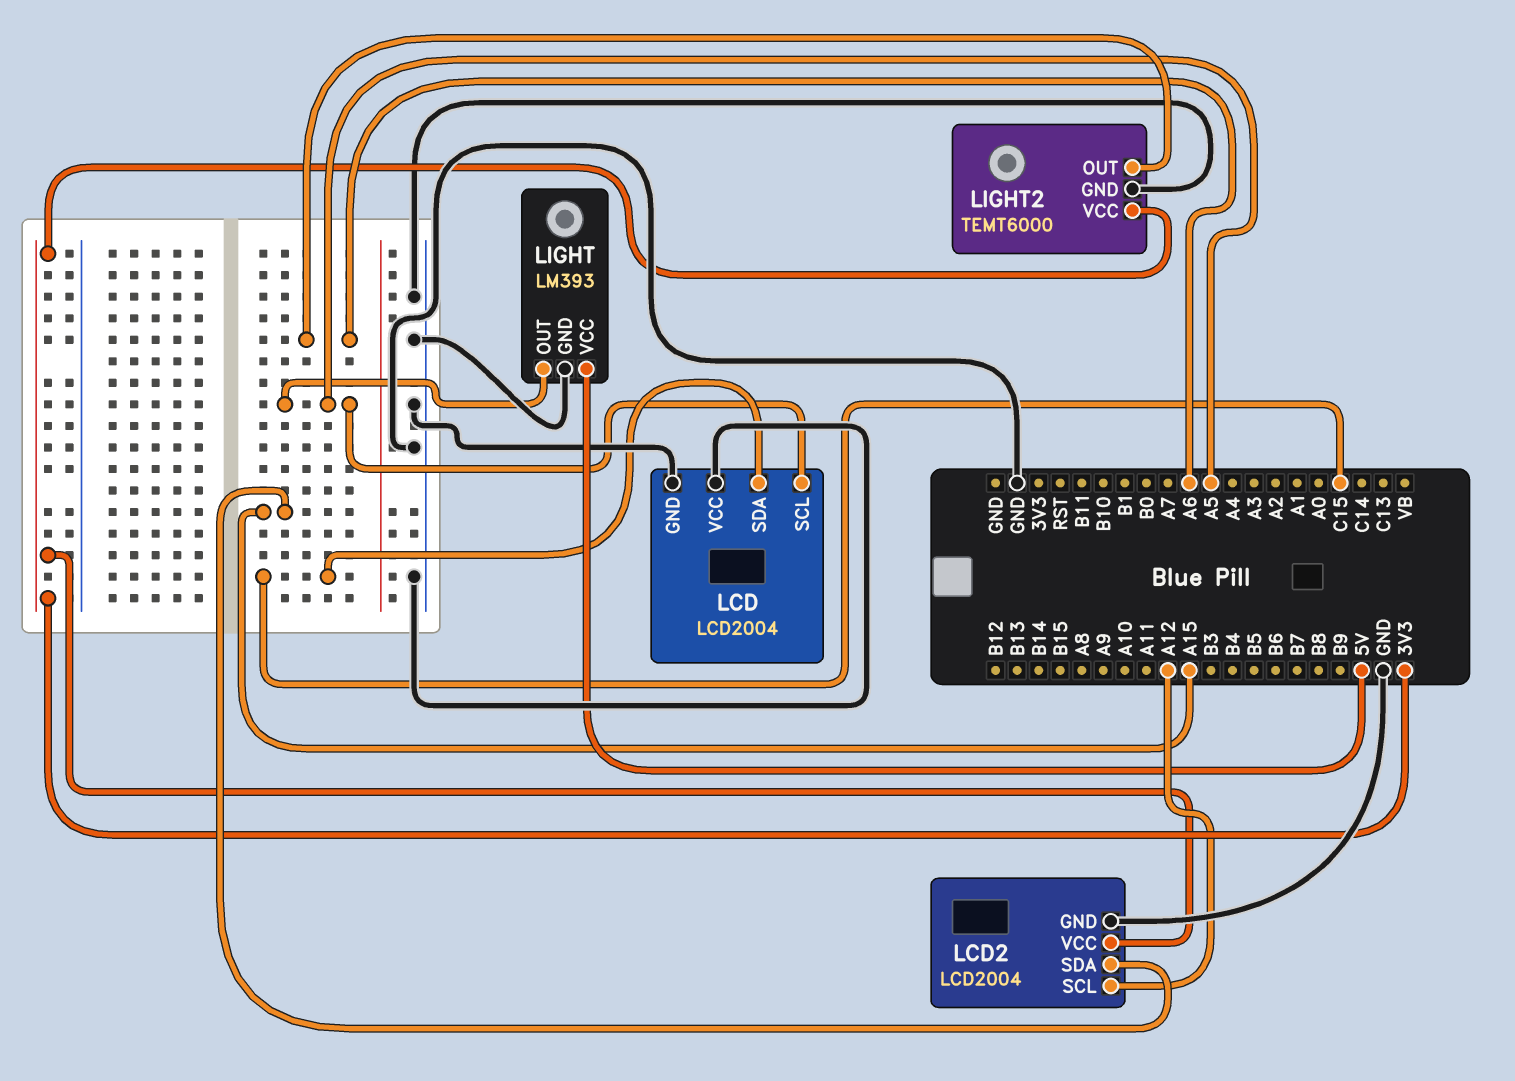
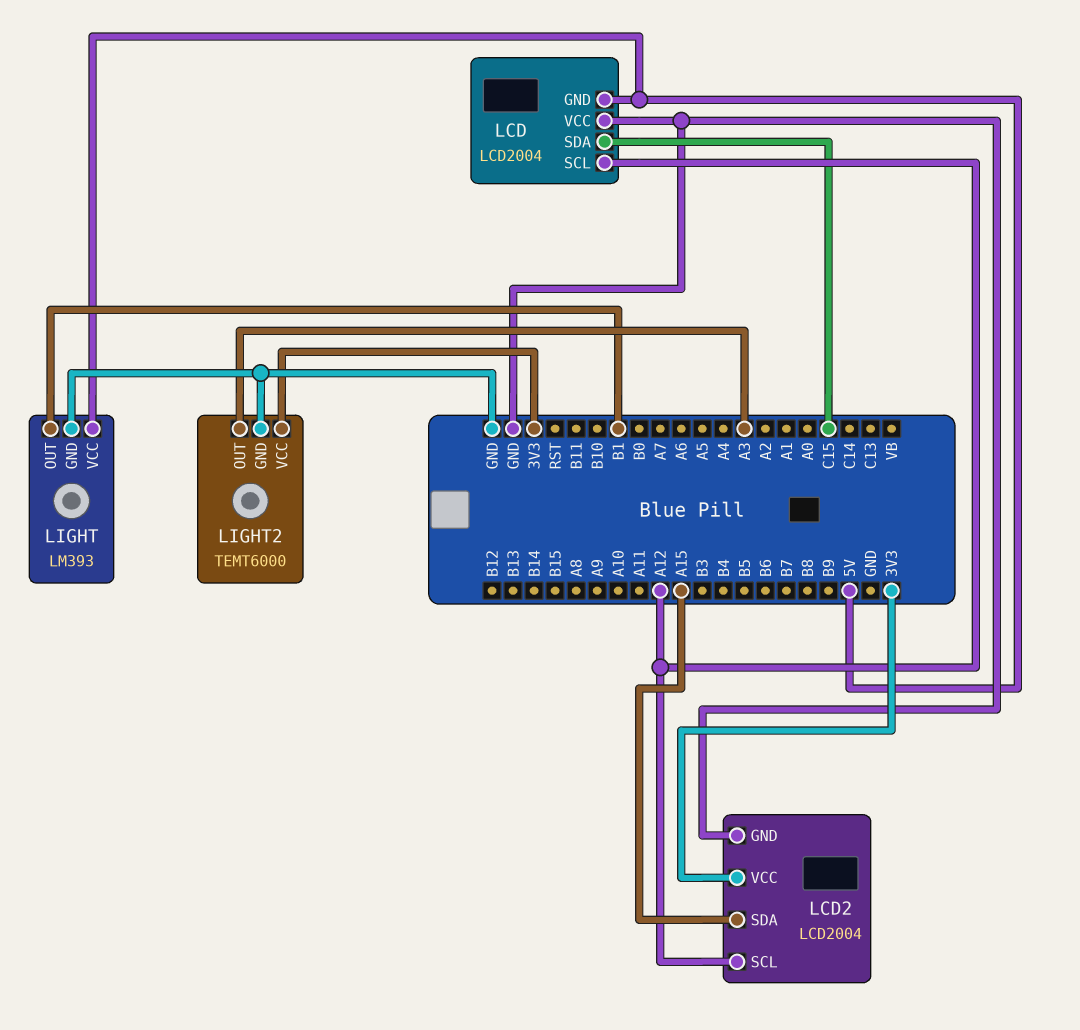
LCD pin GND: GND -> 5V
LCD pin SCL: A5 -> A12
LIGHT pin OUT: A5 -> B1
LIGHT2 pin OUT: A6 -> A3

